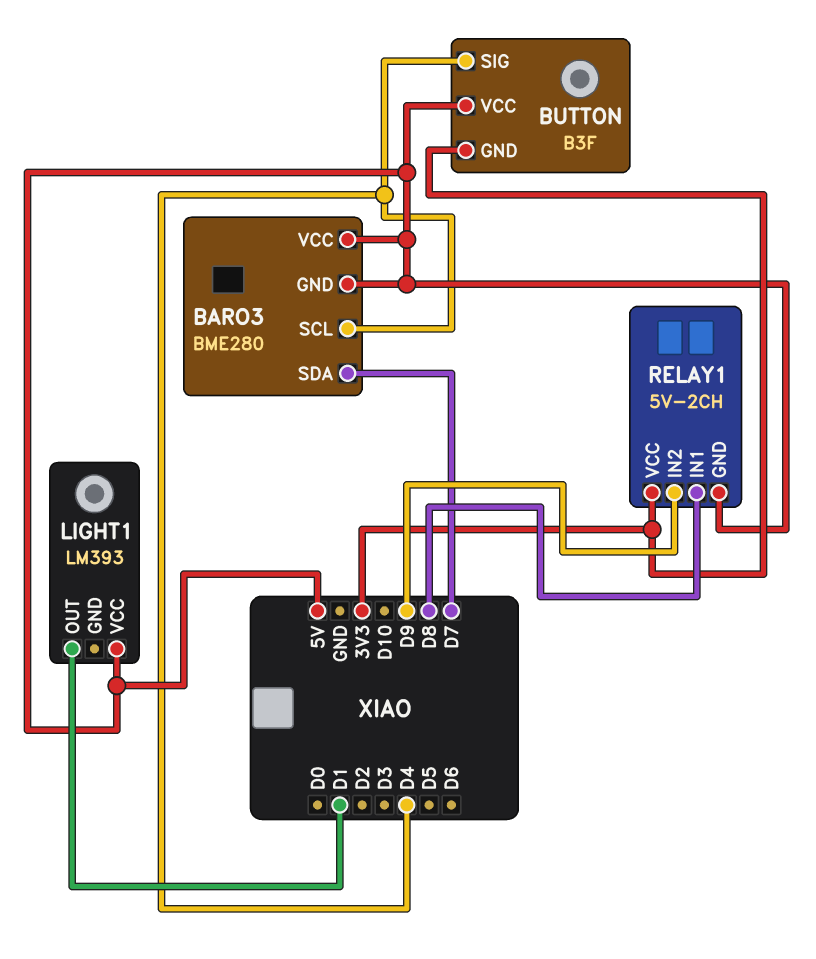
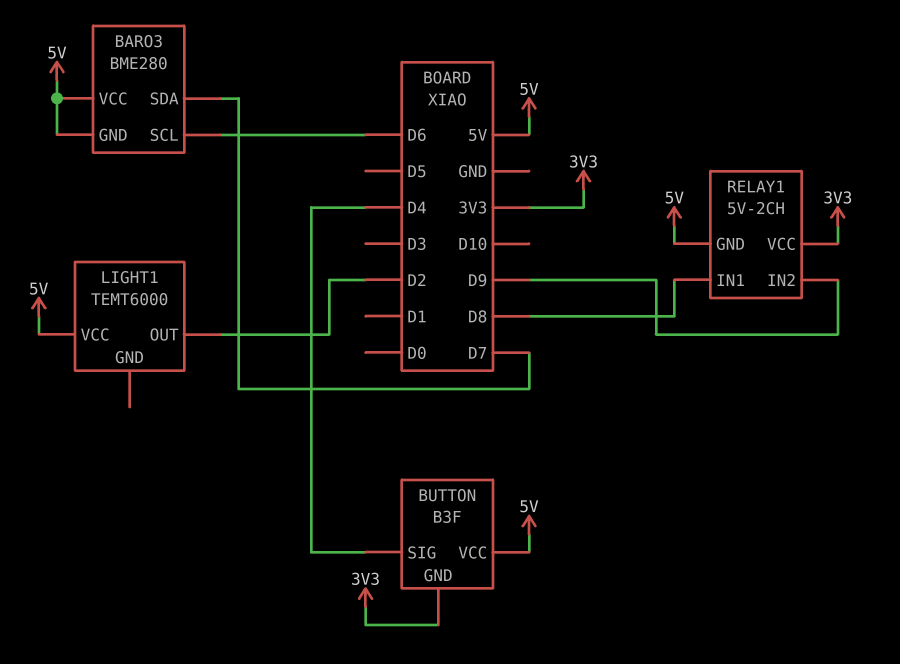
BARO3 pin SCL: D4 -> D6
LIGHT1: LM393 -> TEMT6000
LIGHT1 pin OUT: D1 -> D2

